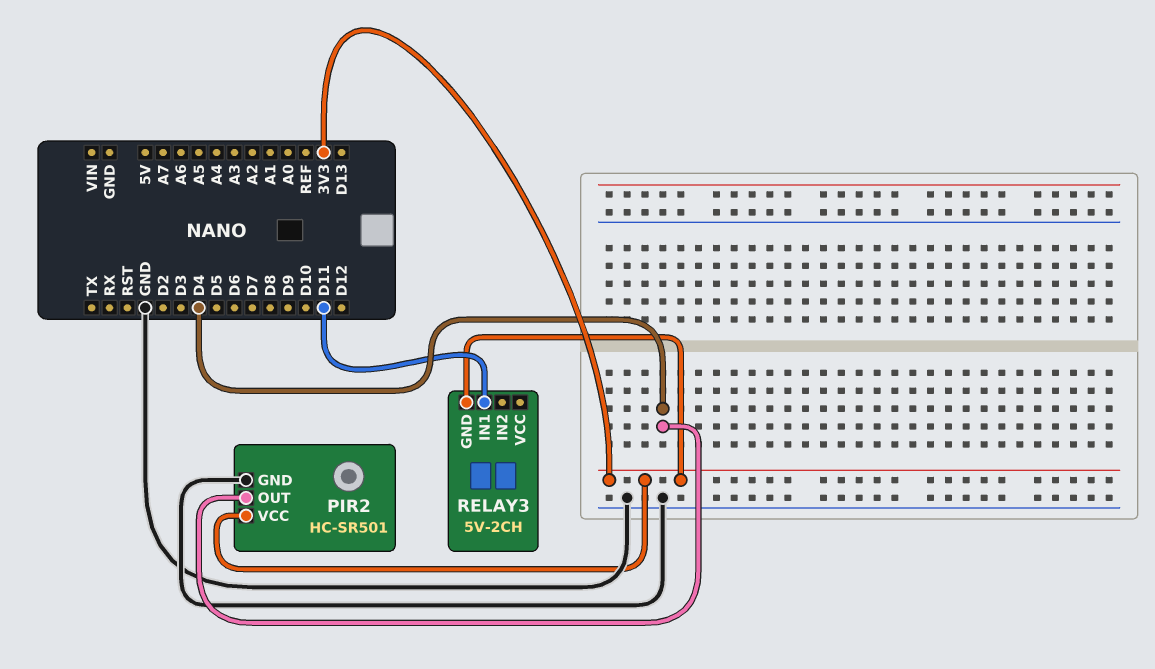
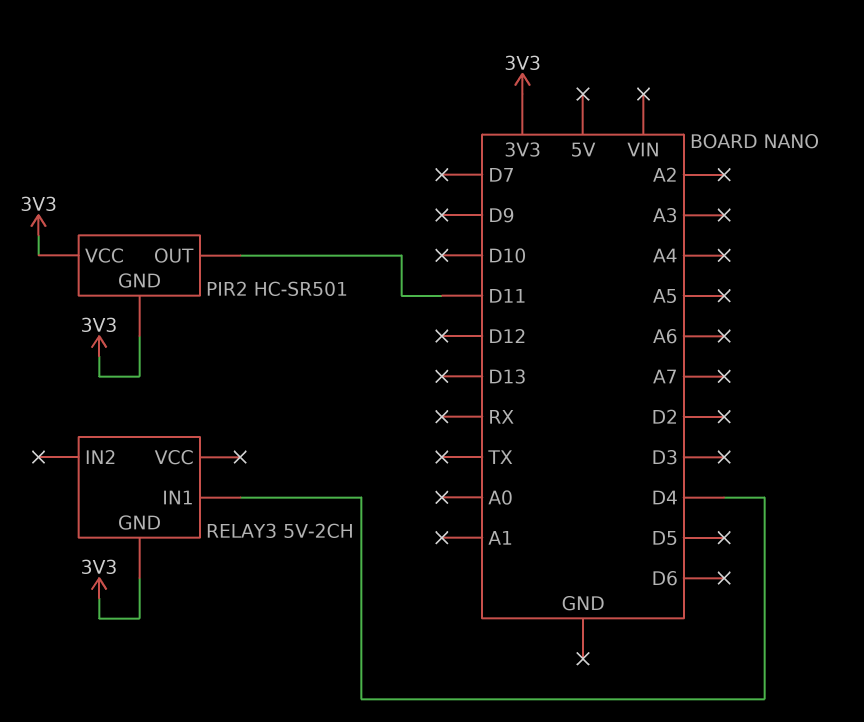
PIR2 pin GND: GND -> 3V3
PIR2 pin OUT: D4 -> D11
RELAY3 pin IN1: D11 -> D4

